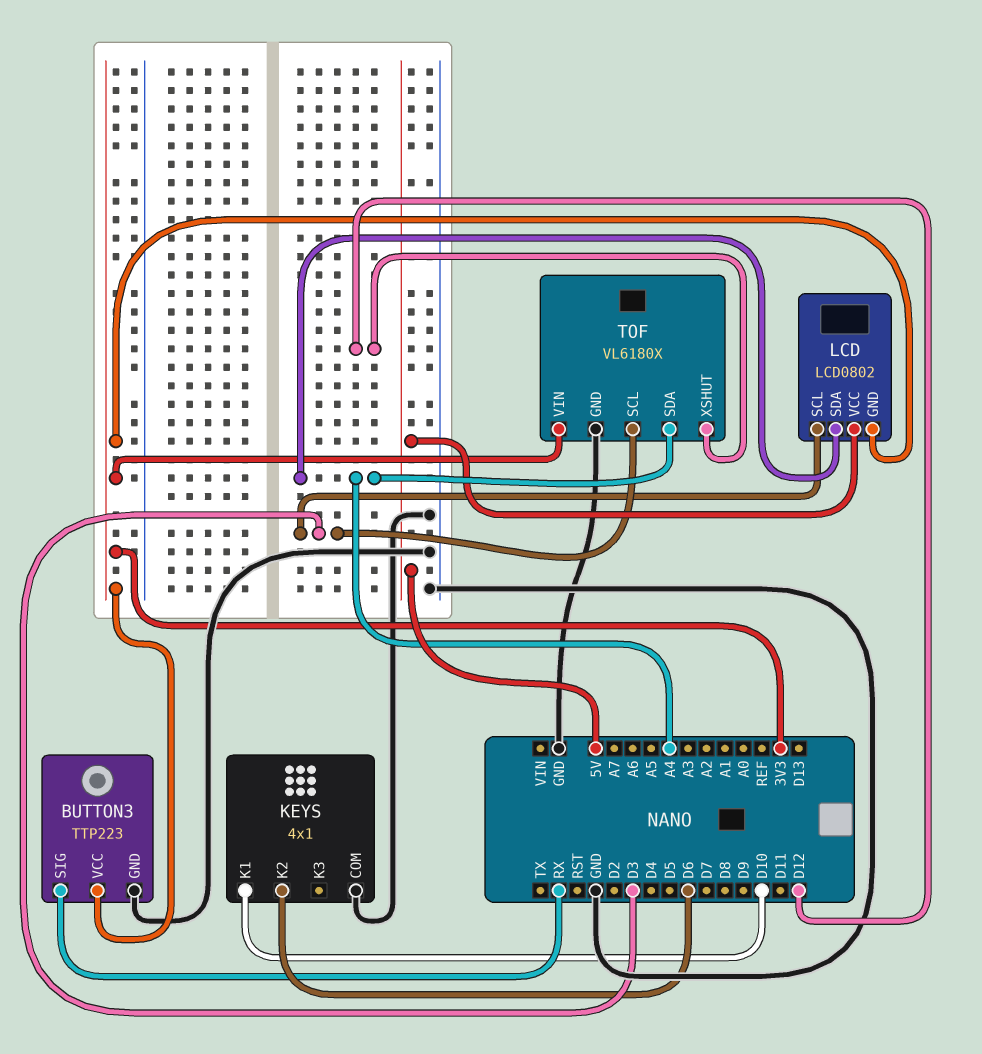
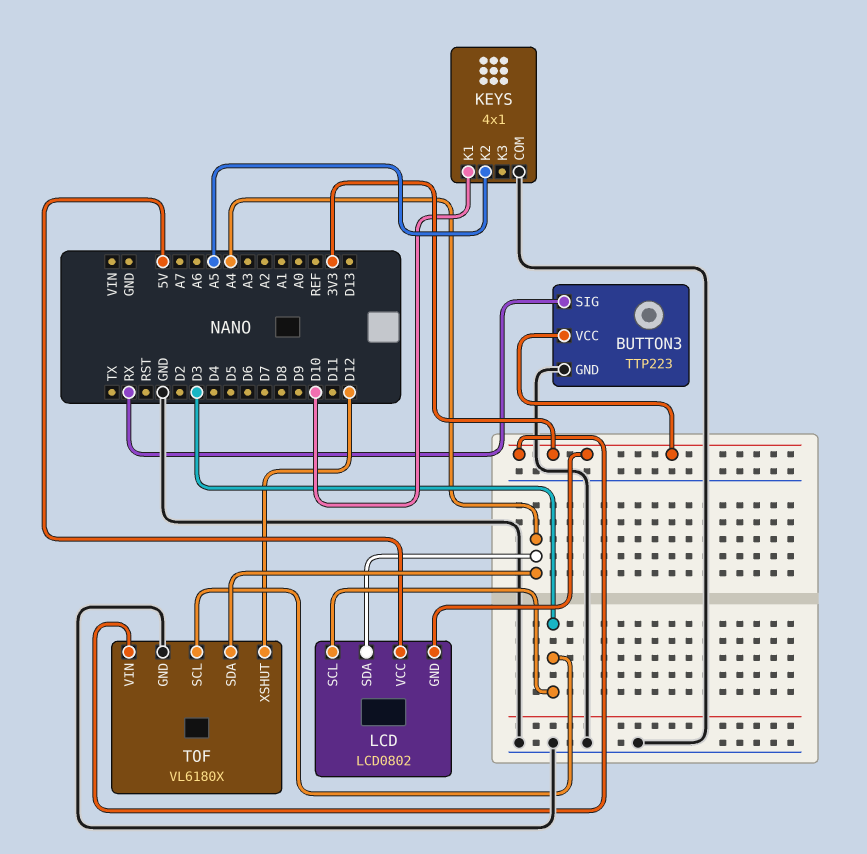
KEYS pin K2: D6 -> A5

